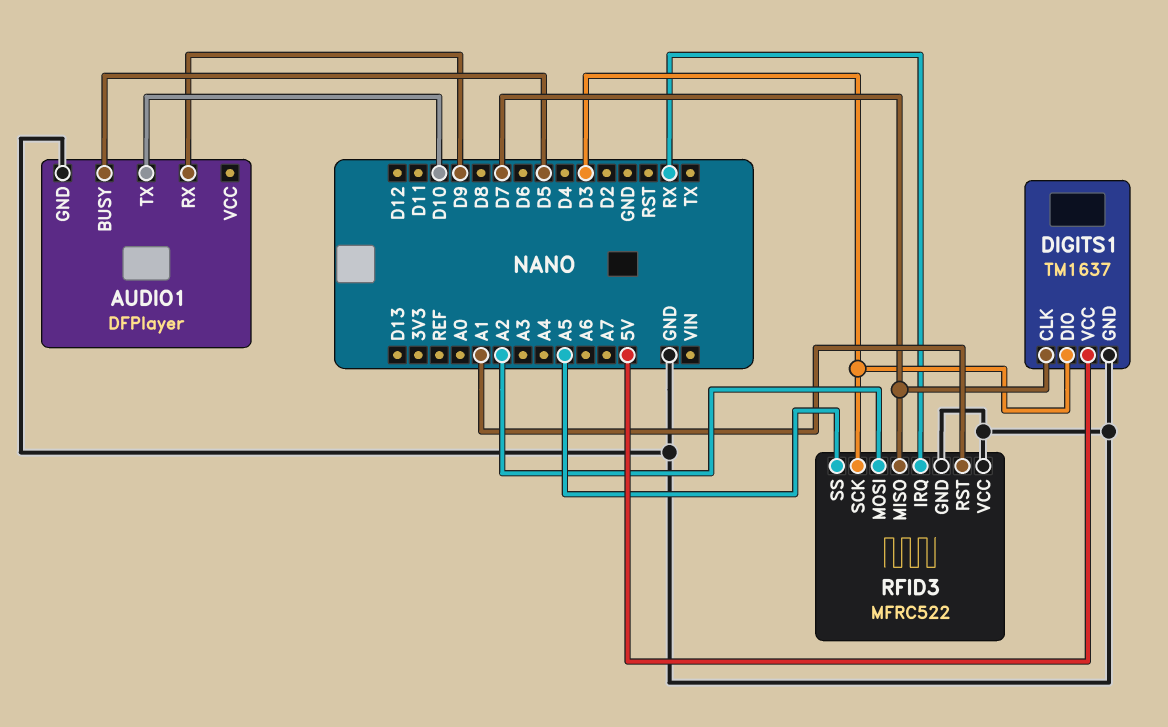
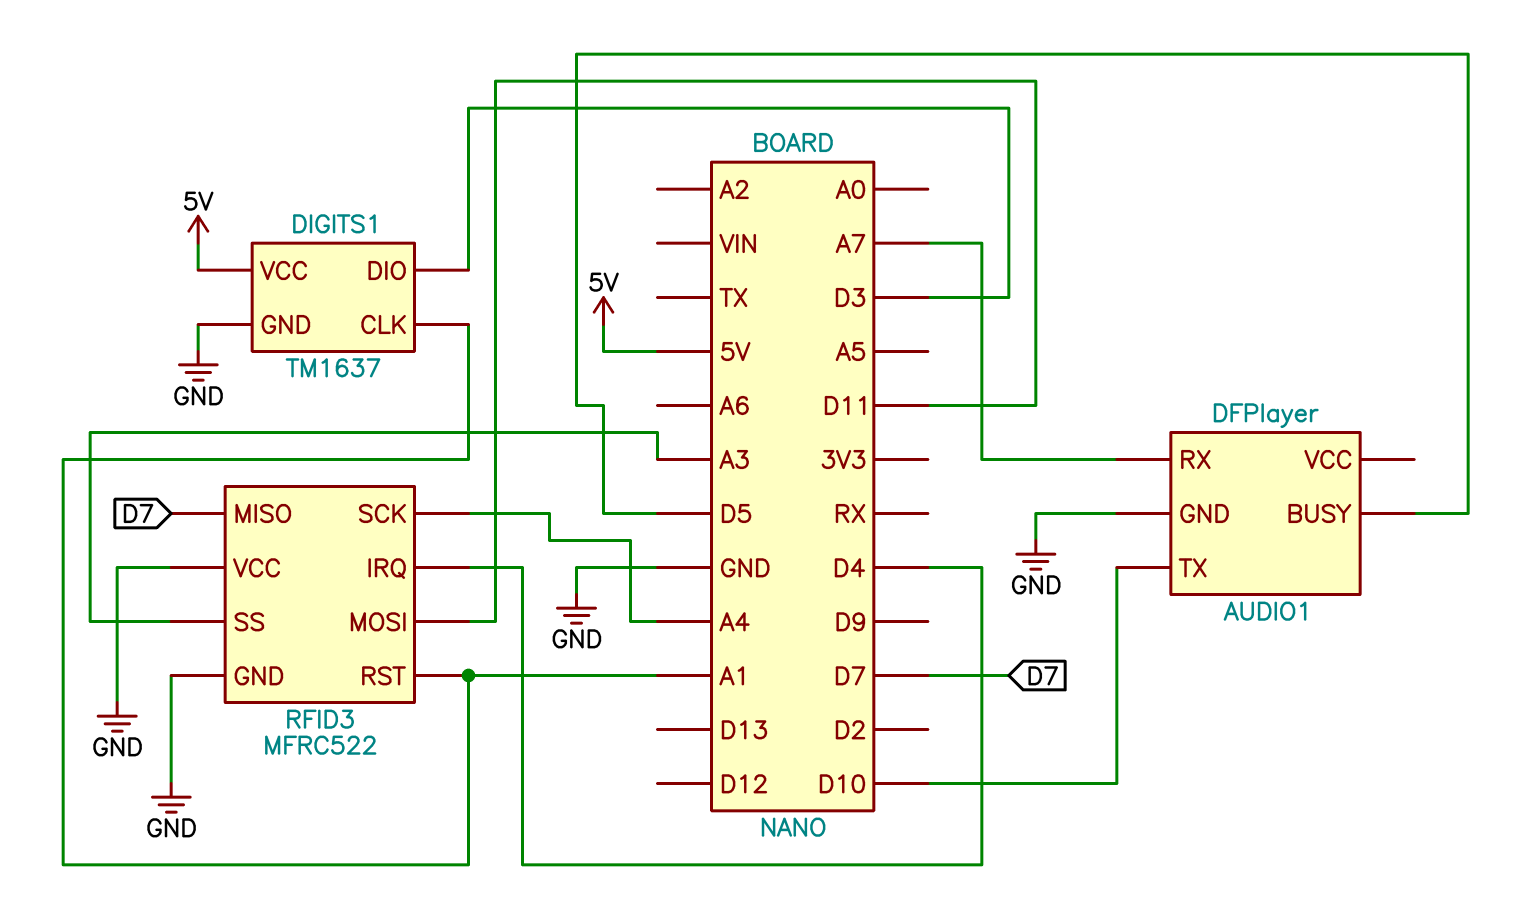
AUDIO1 pin RX: D9 -> A7
DIGITS1 pin CLK: D7 -> A1
RFID3 pin IRQ: RX -> D4
RFID3 pin MOSI: A2 -> D11
RFID3 pin SCK: D3 -> A4
RFID3 pin SS: A5 -> A3

